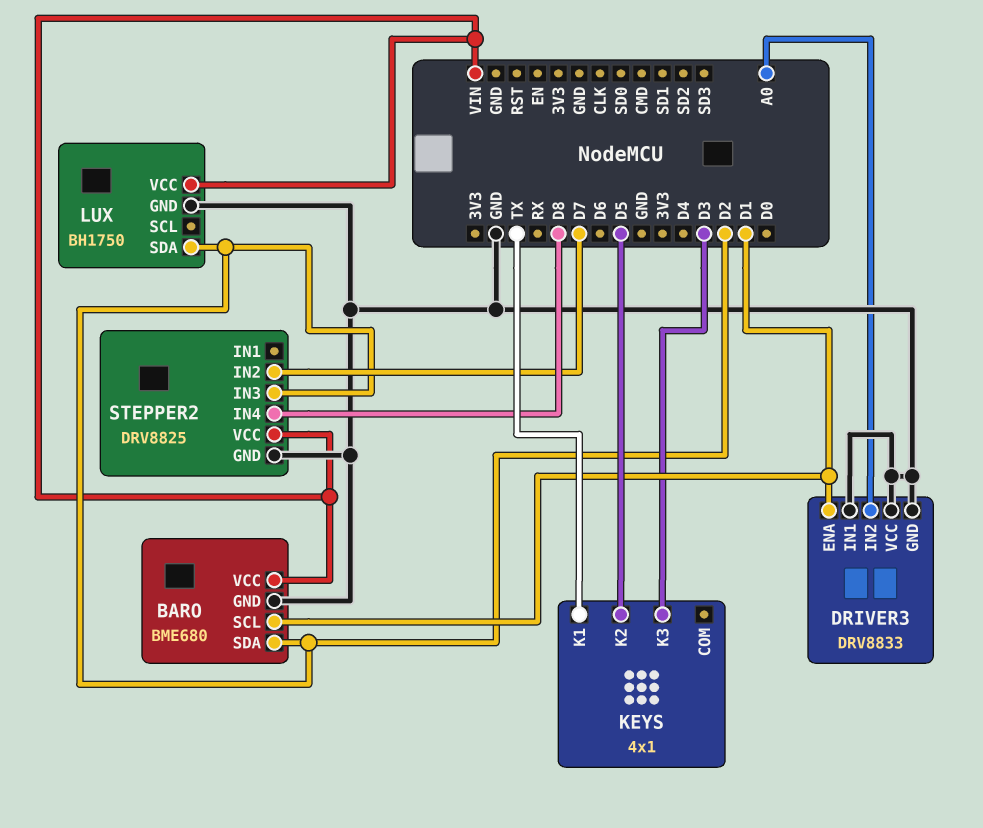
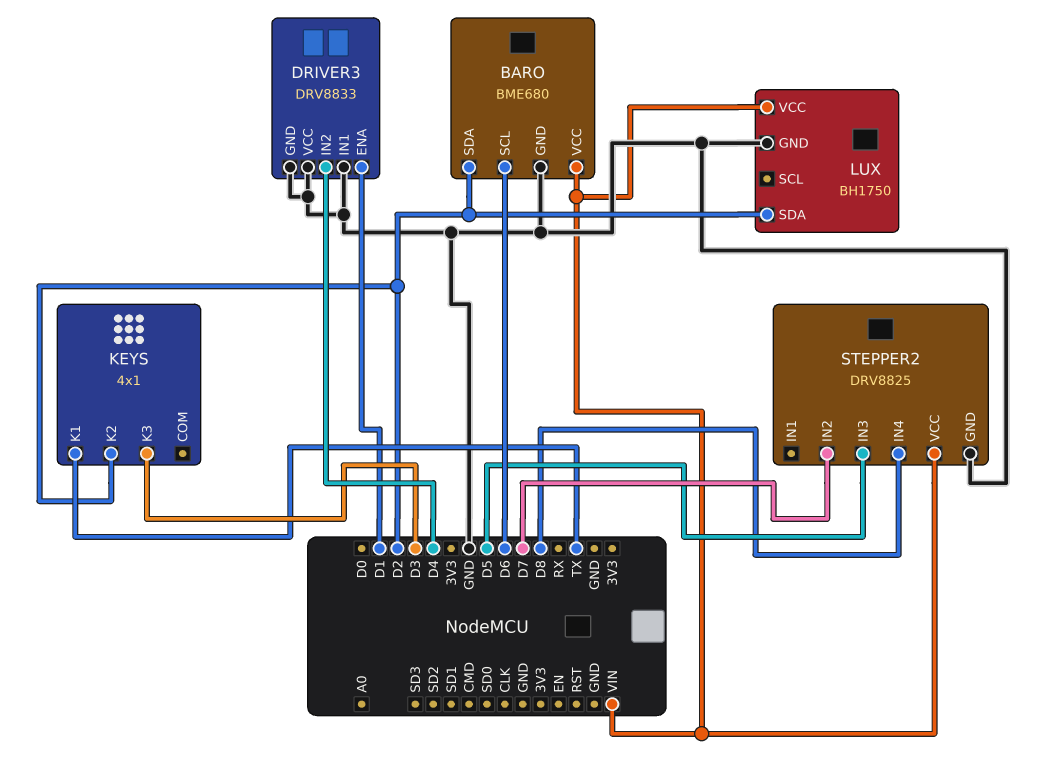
BARO pin SCL: D1 -> D6
DRIVER3 pin IN2: A0 -> D4
KEYS pin K2: D5 -> D2
STEPPER2 pin IN3: D2 -> D5

